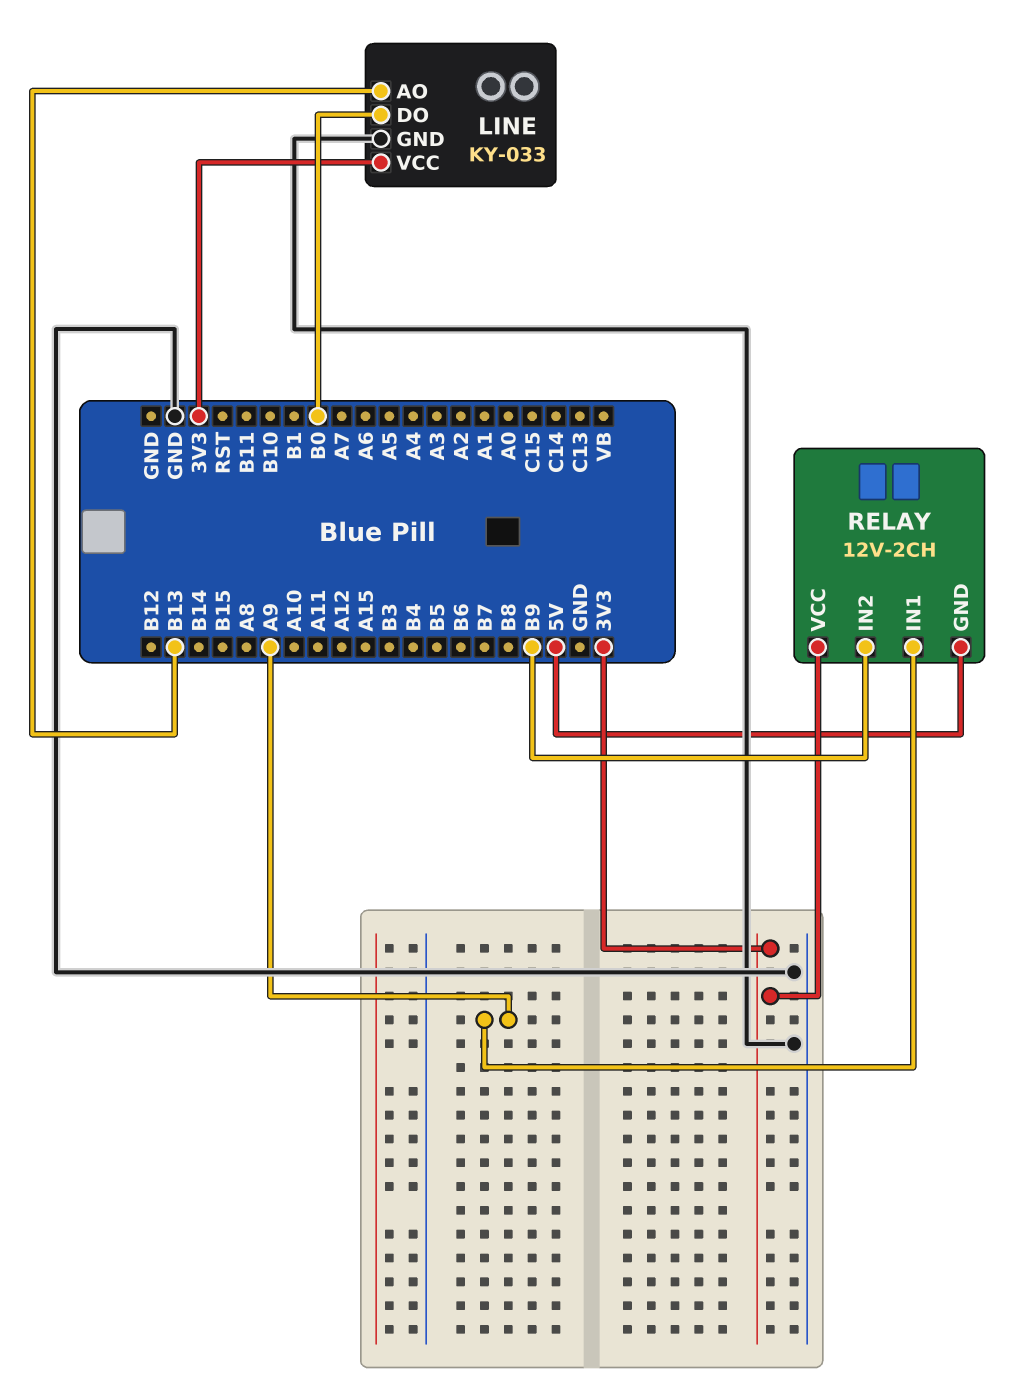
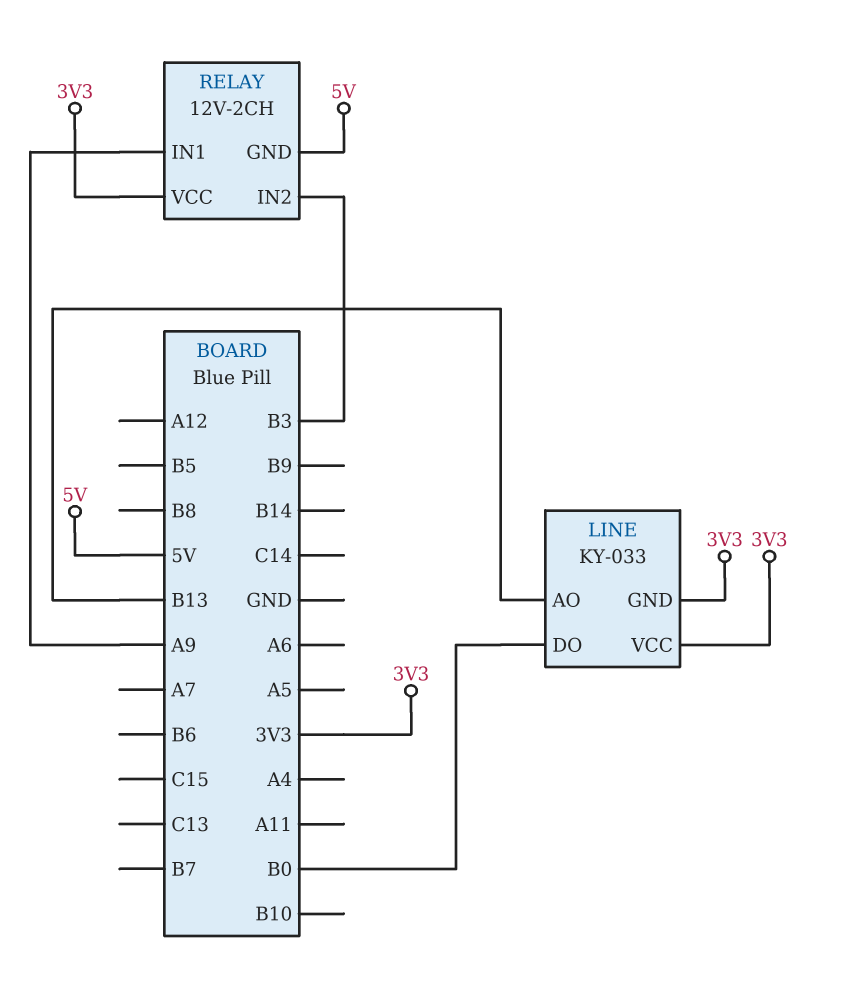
LINE pin GND: GND -> 3V3
RELAY pin IN2: B9 -> B3

